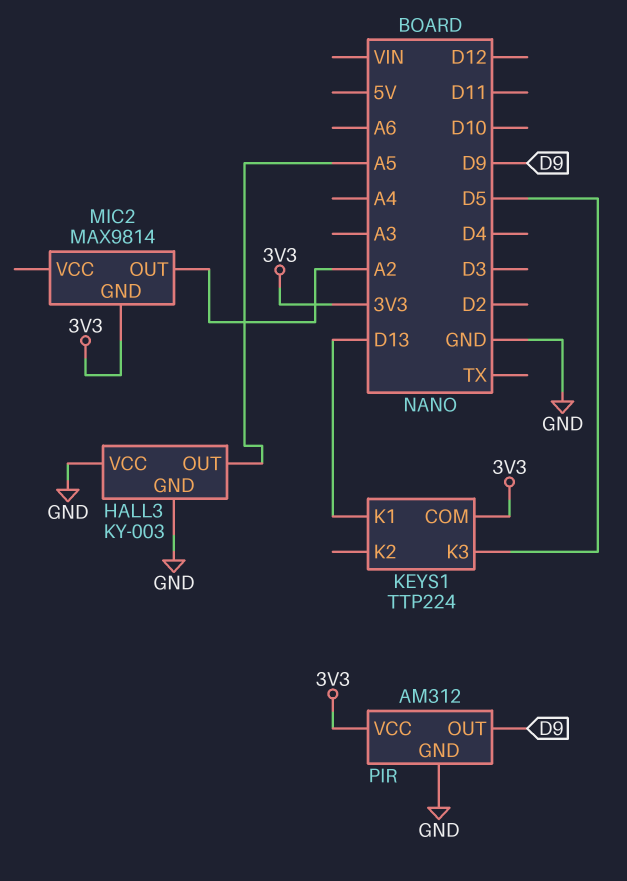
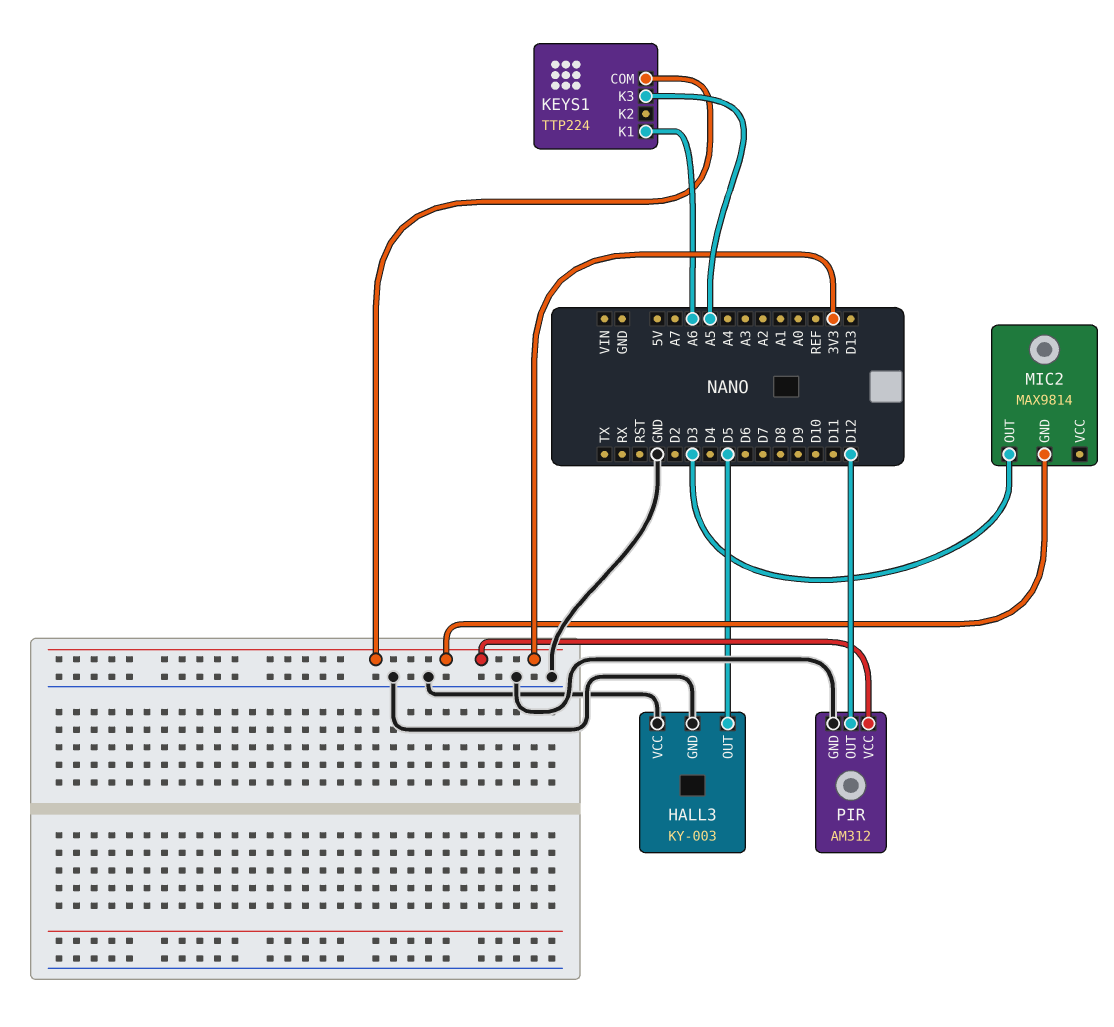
HALL3 pin OUT: A5 -> D5
KEYS1 pin K1: D13 -> A6
KEYS1 pin K3: D5 -> A5
MIC2 pin OUT: A2 -> D3
PIR pin OUT: D9 -> D12

